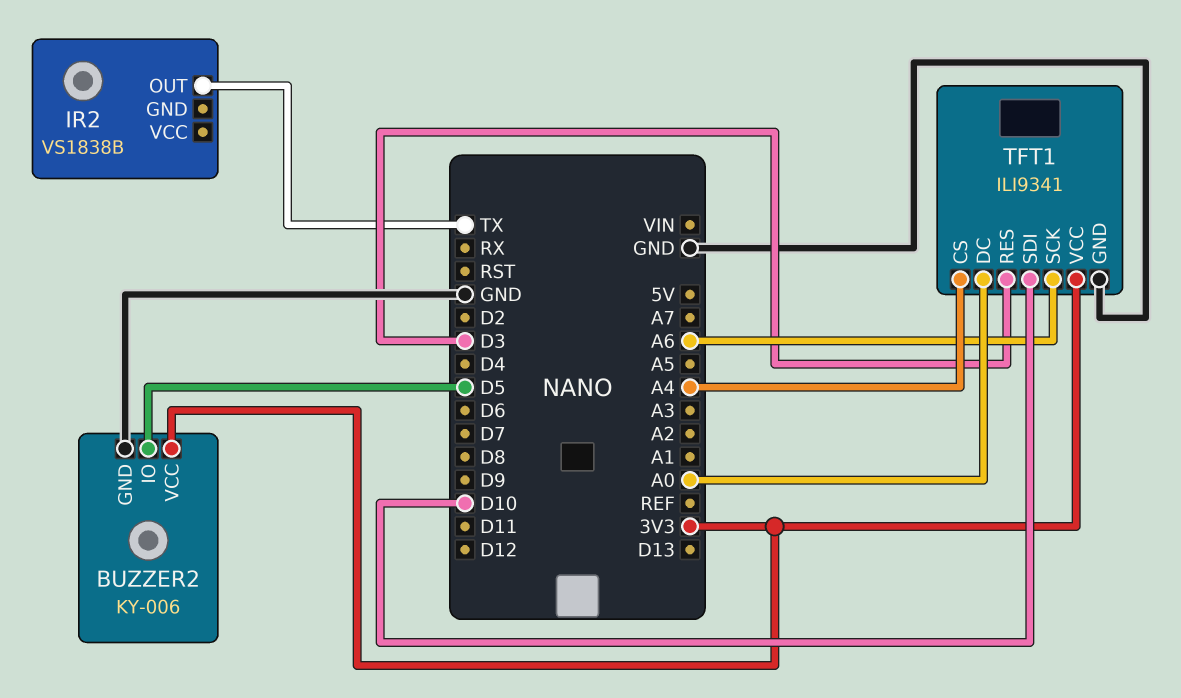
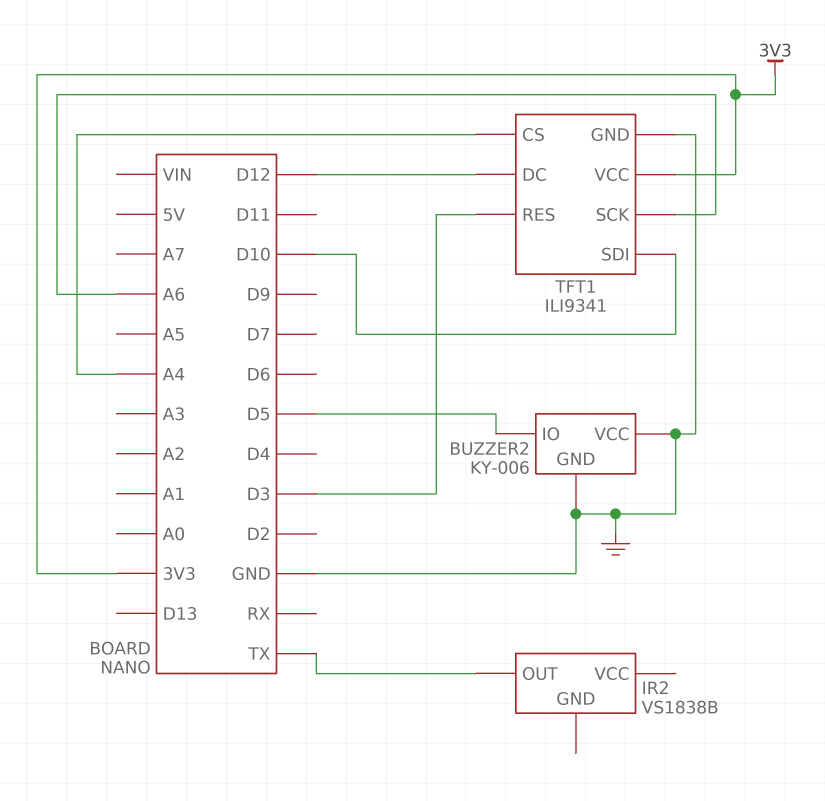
BUZZER2 pin VCC: 3V3 -> GND
TFT1 pin DC: A0 -> D12

